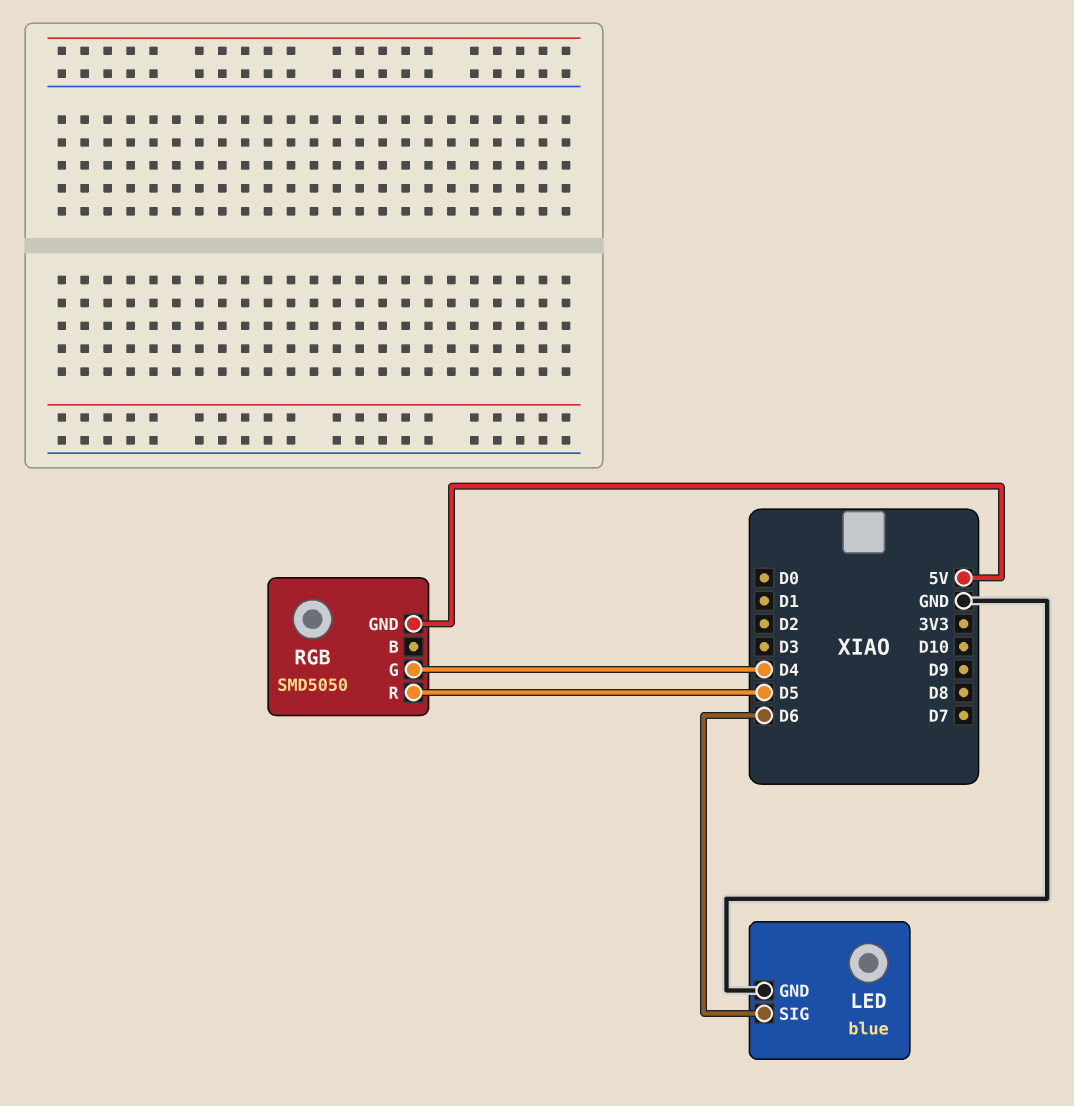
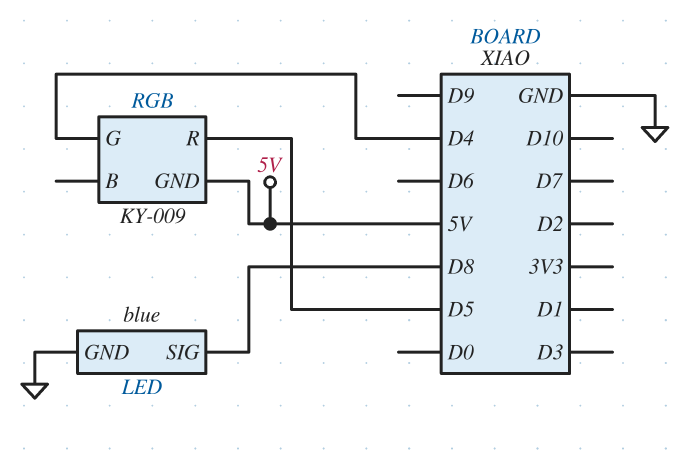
LED pin SIG: D6 -> D8
RGB: SMD5050 -> KY-009

